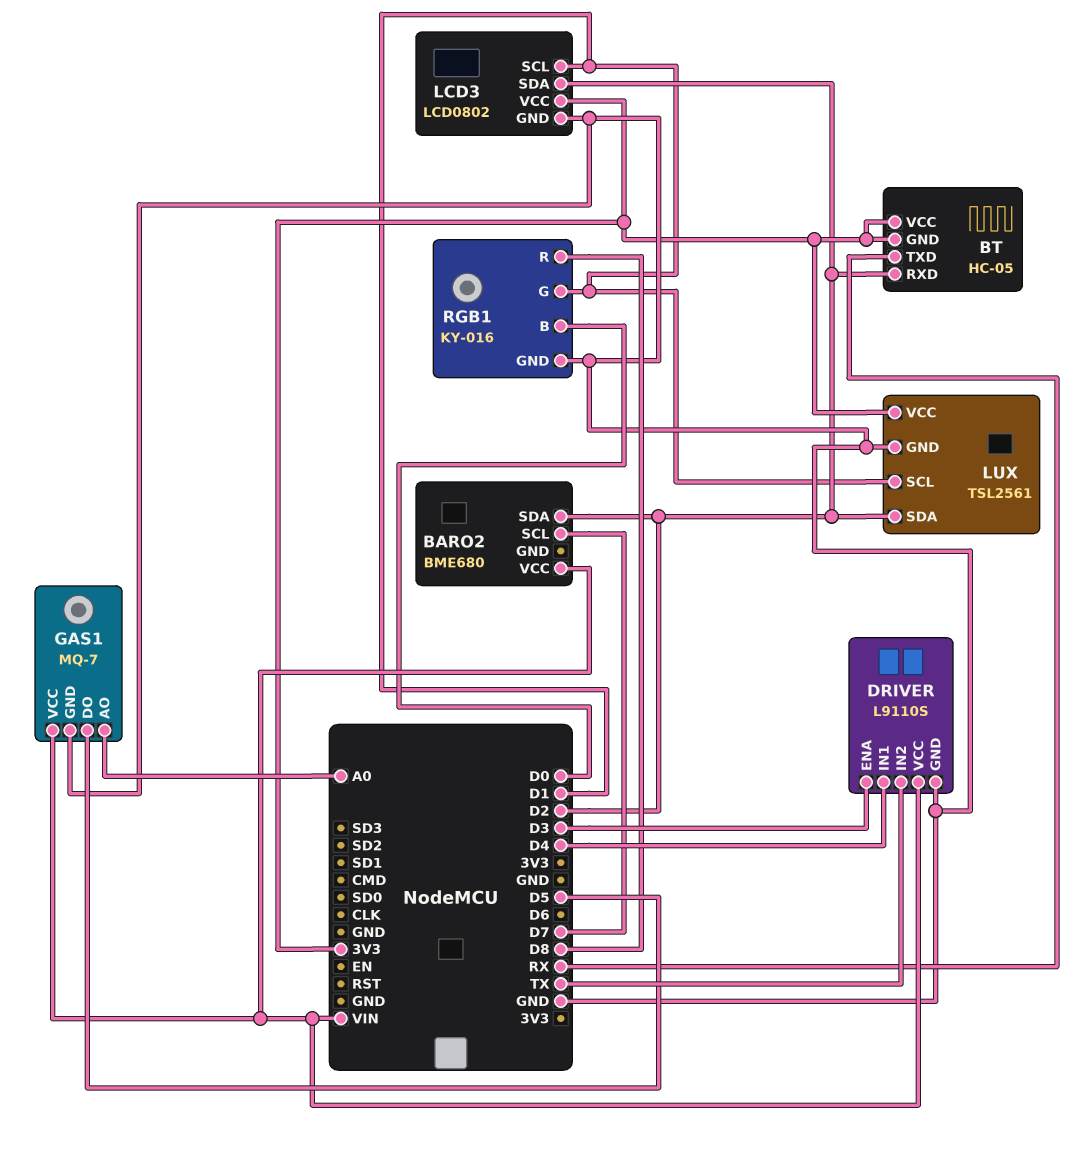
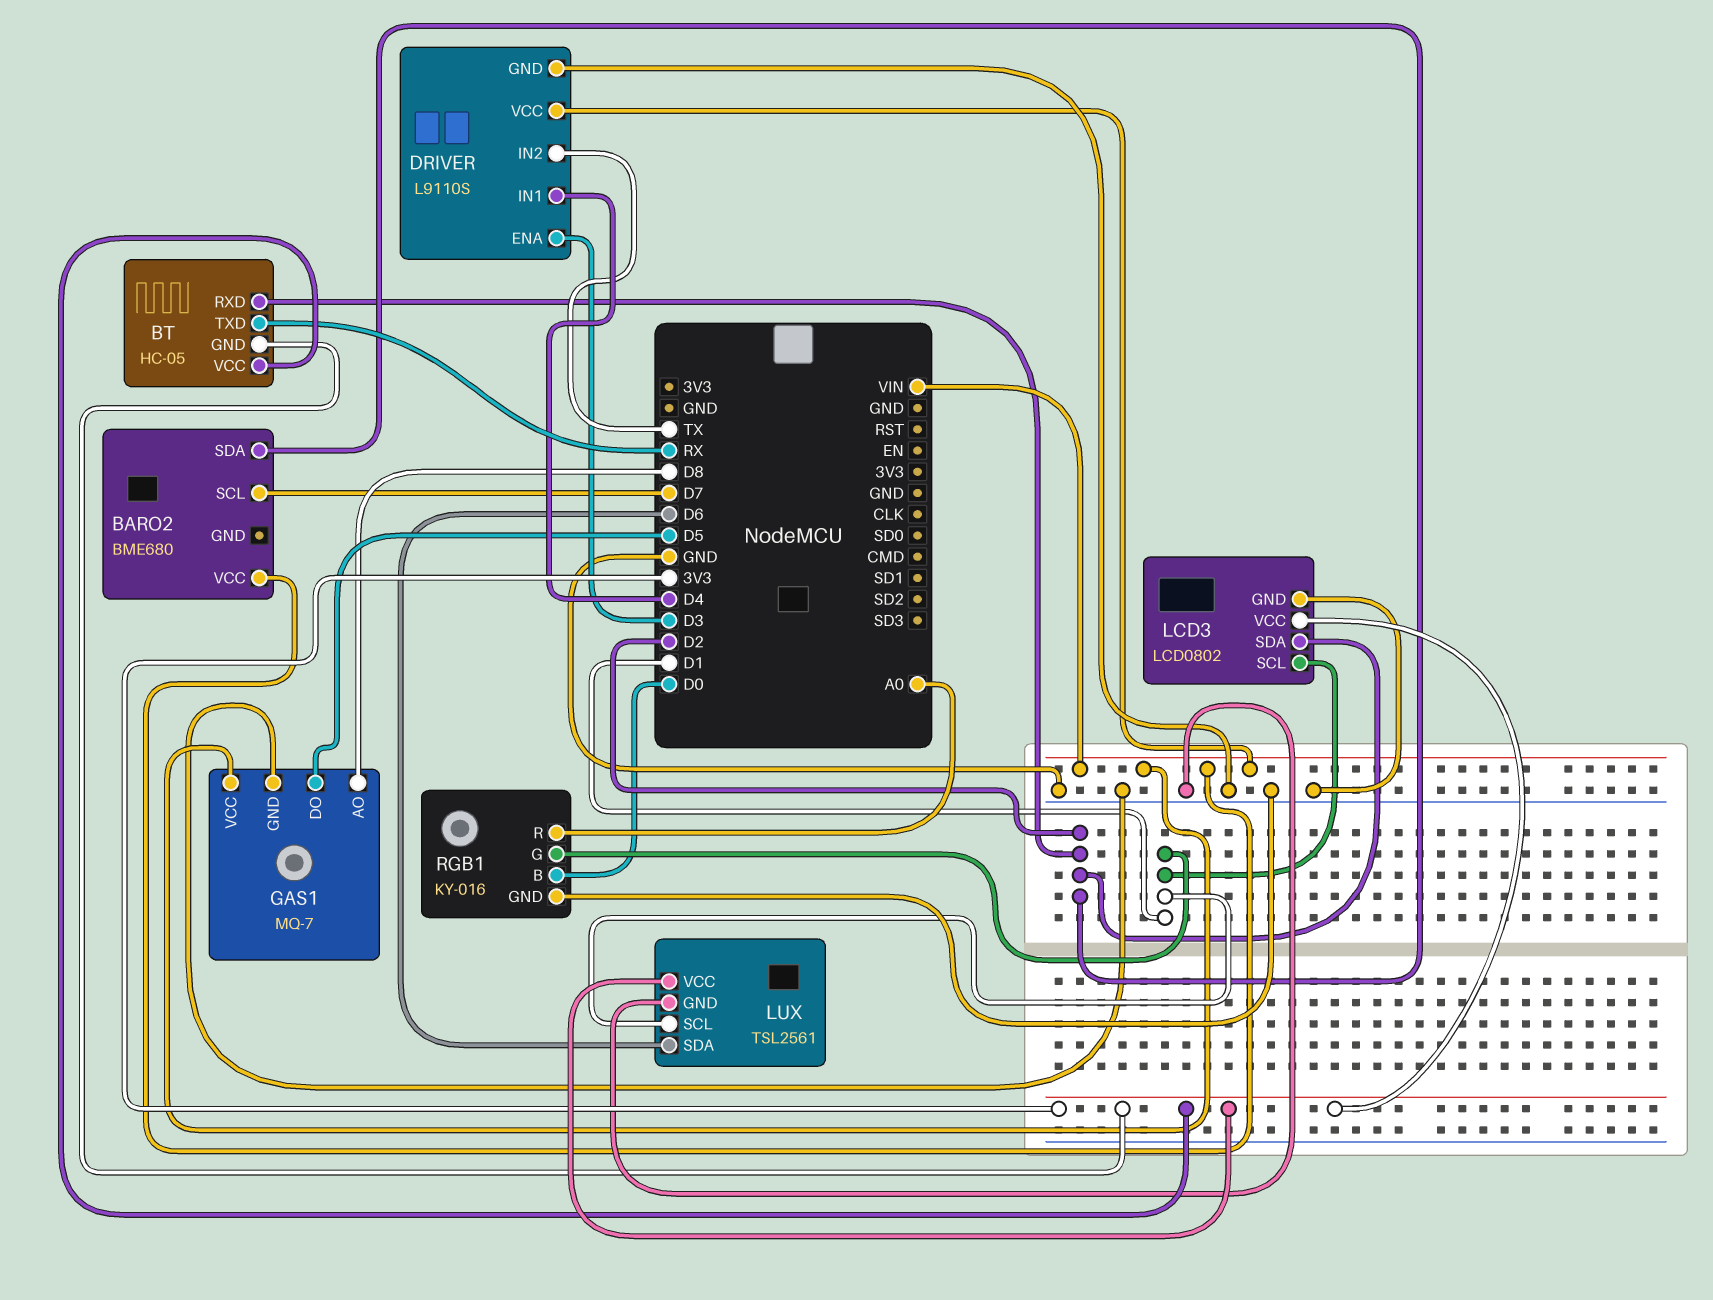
GAS1 pin AO: A0 -> D8
LUX pin SDA: D2 -> D6
RGB1 pin R: D8 -> A0

